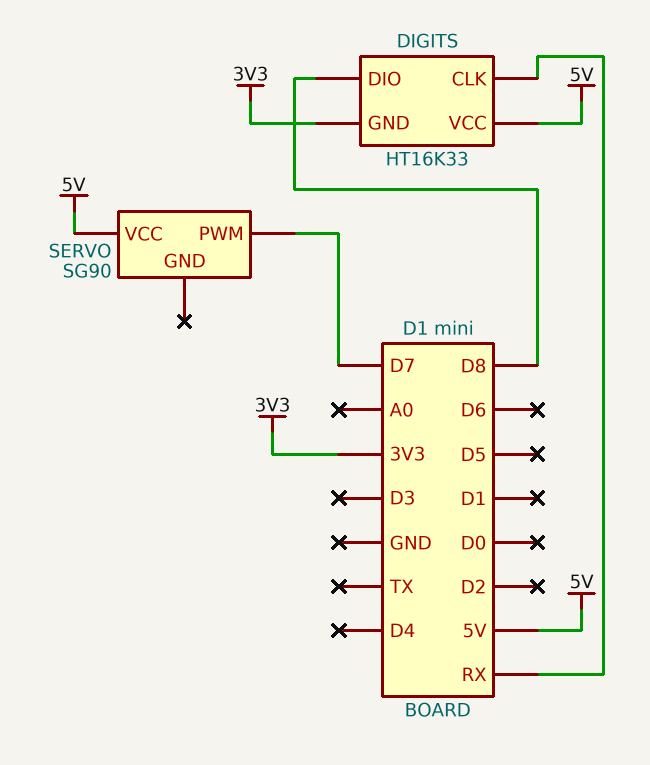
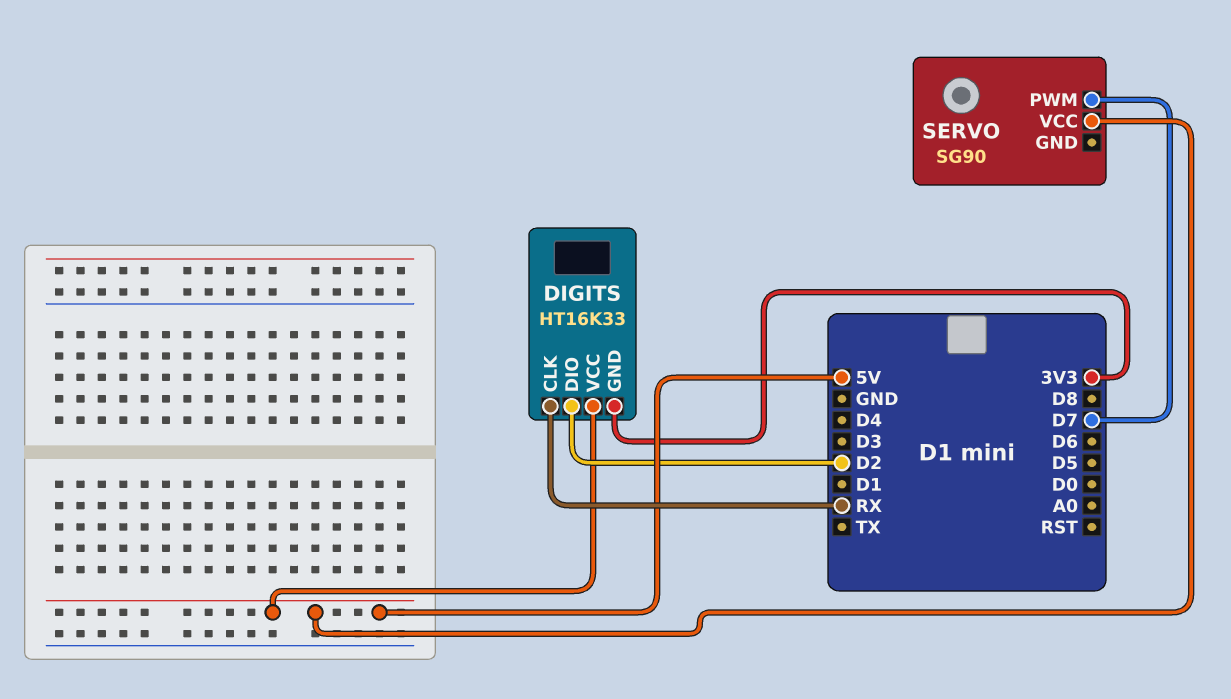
DIGITS pin DIO: D8 -> D2

